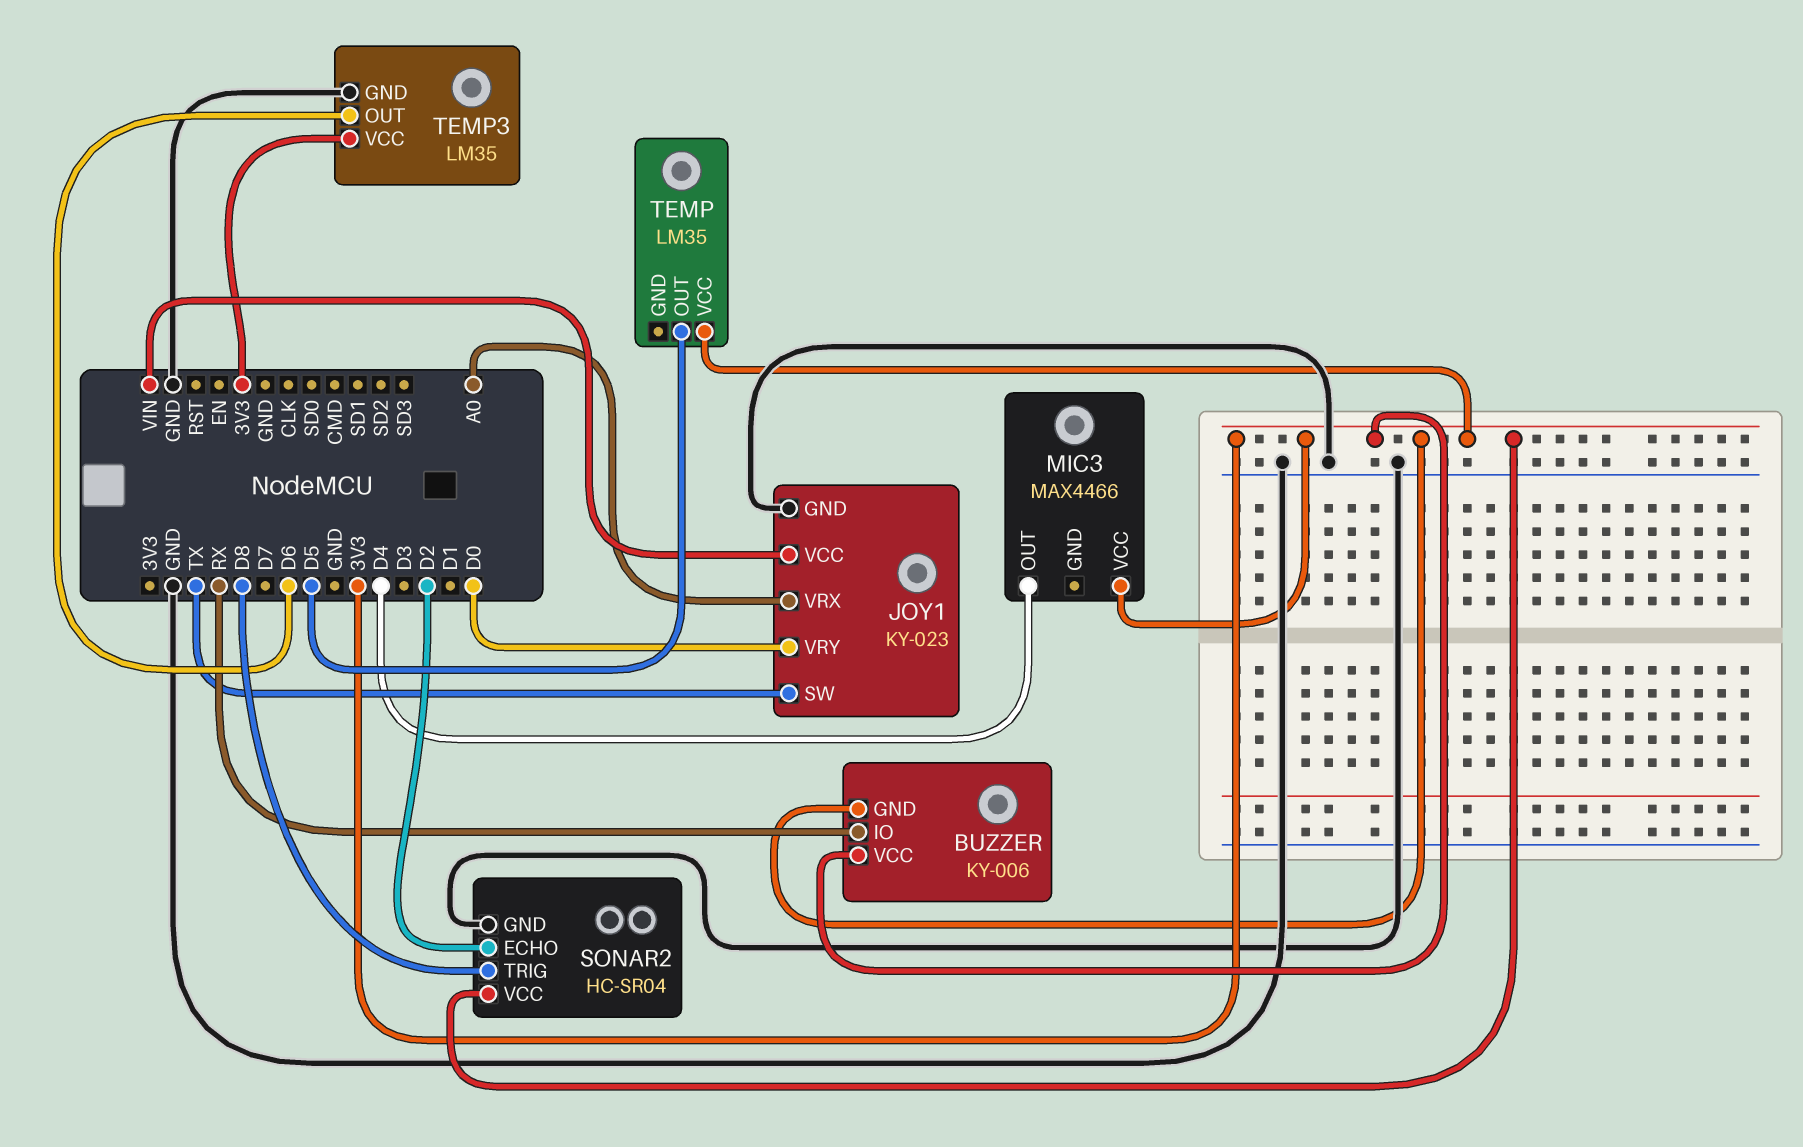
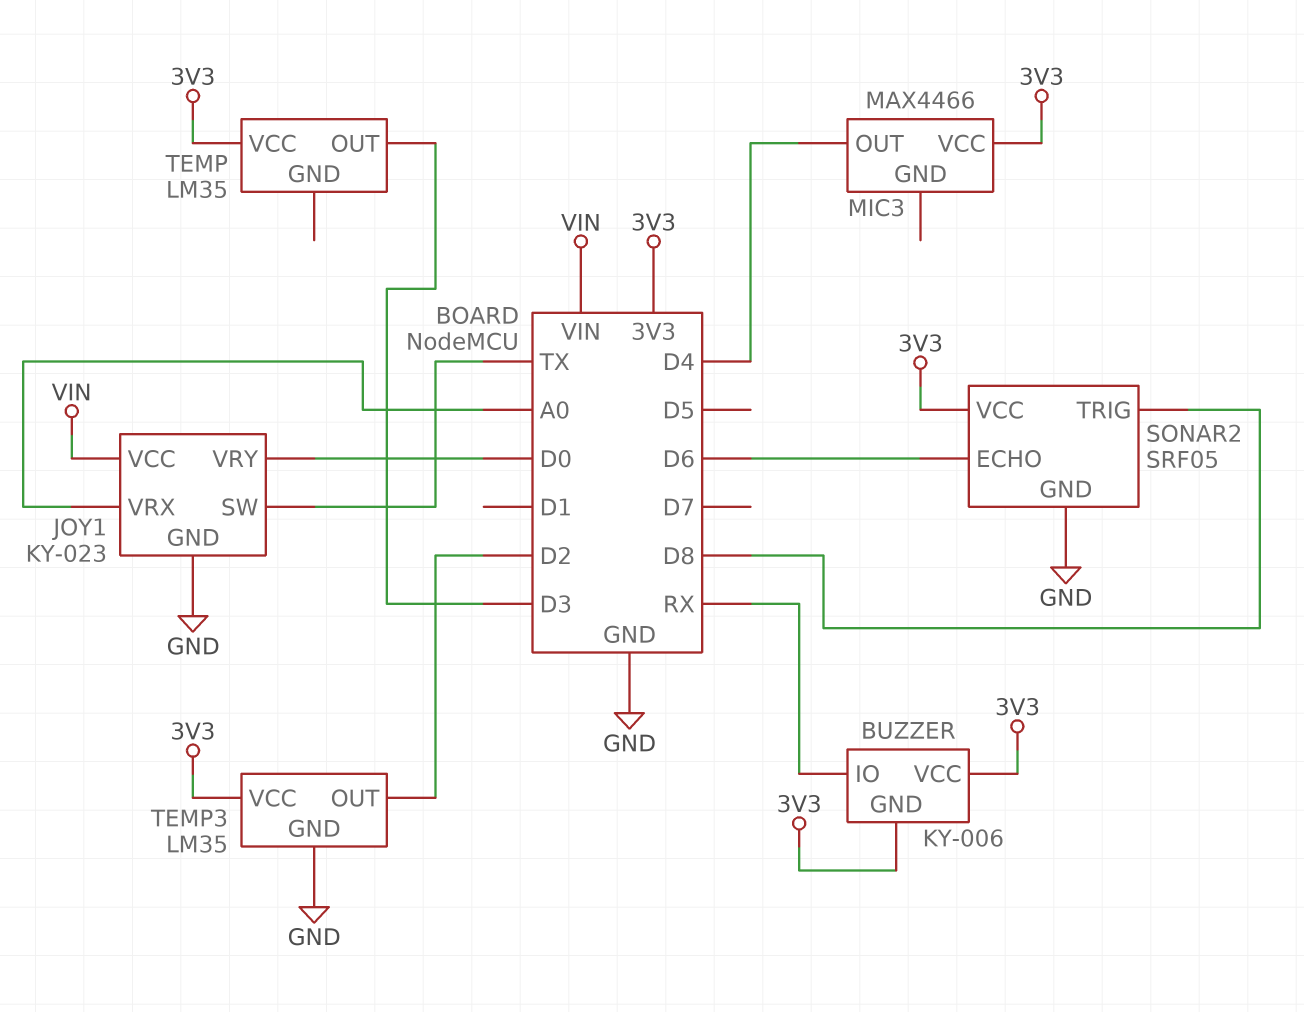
SONAR2: HC-SR04 -> SRF05
SONAR2 pin ECHO: D2 -> D6
TEMP pin OUT: D5 -> D3
TEMP3 pin OUT: D6 -> D2

